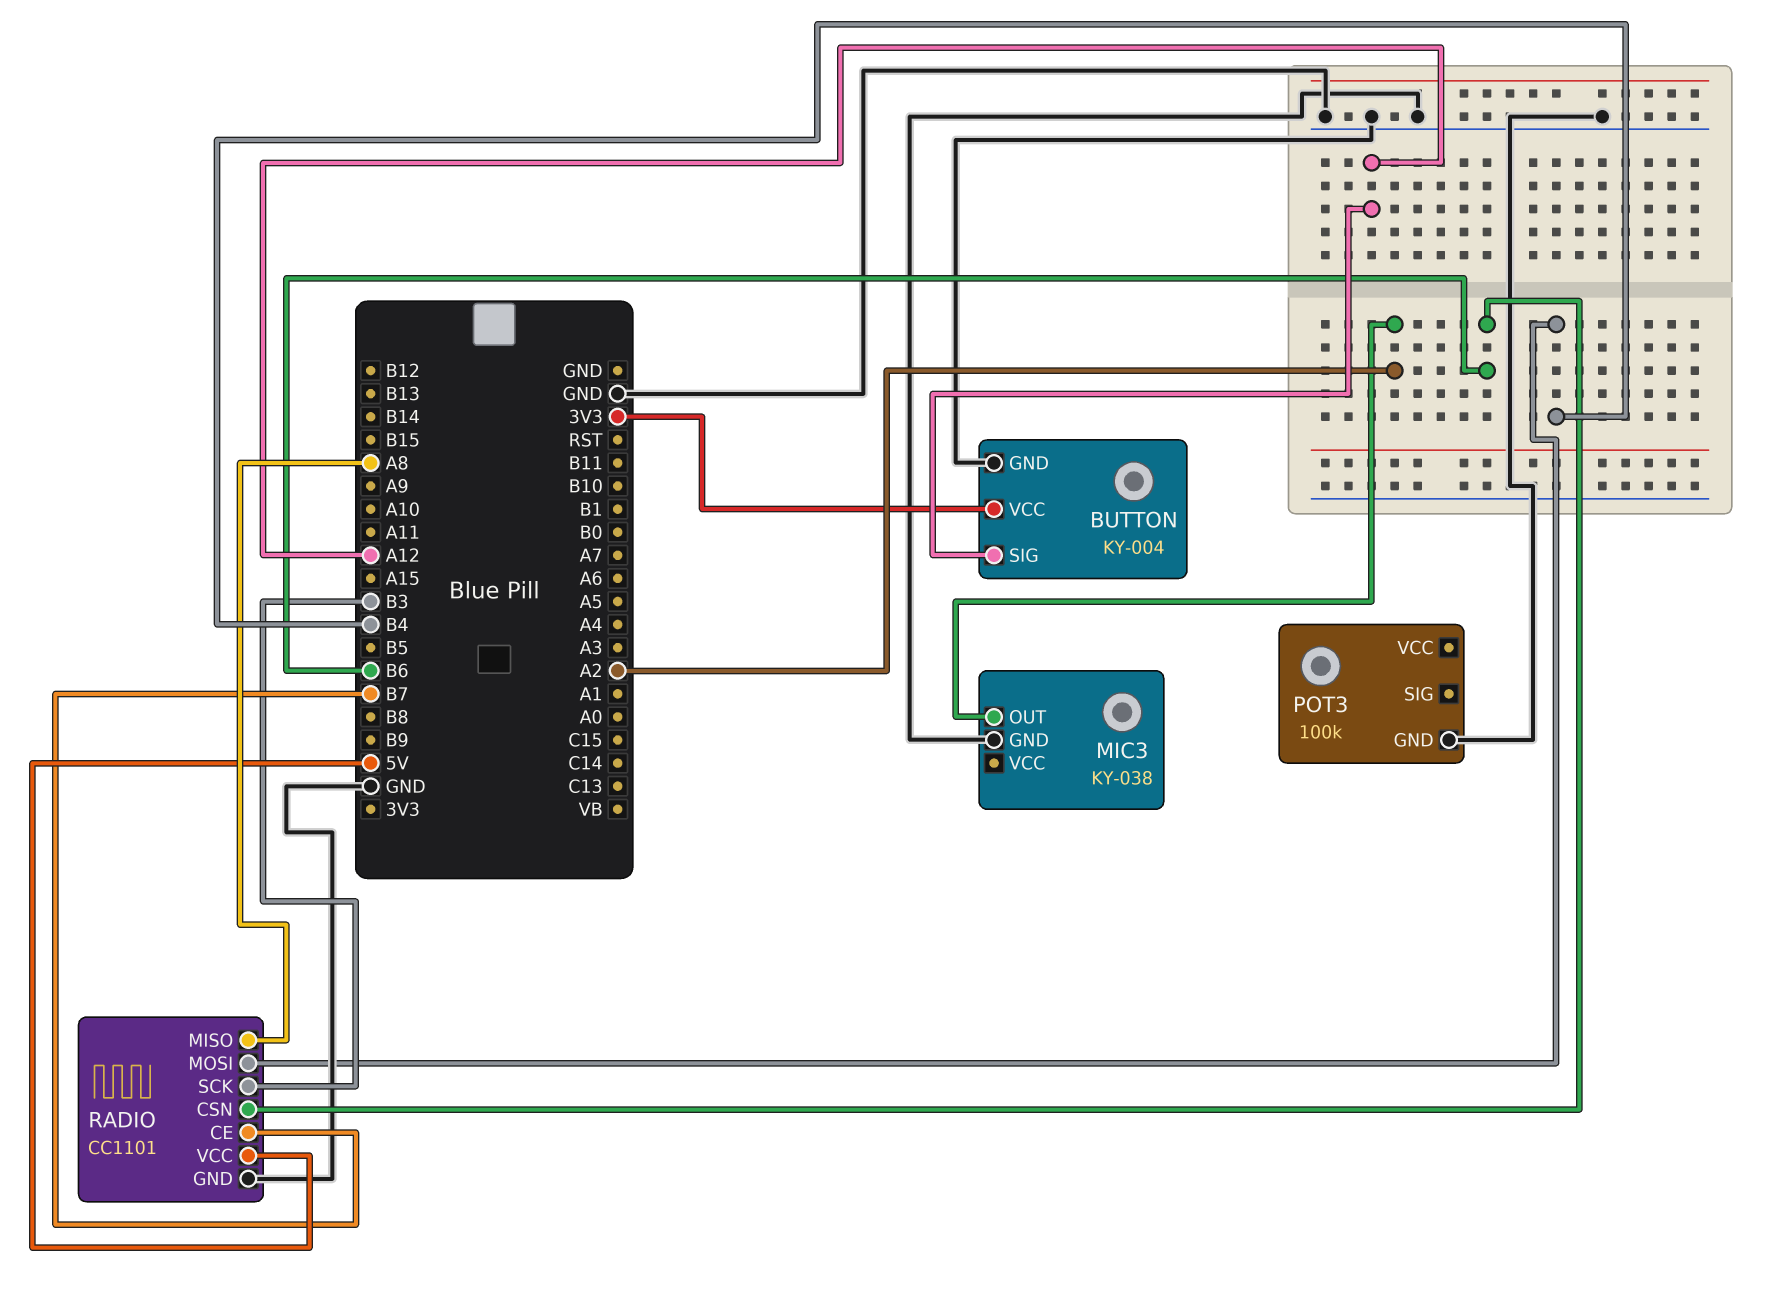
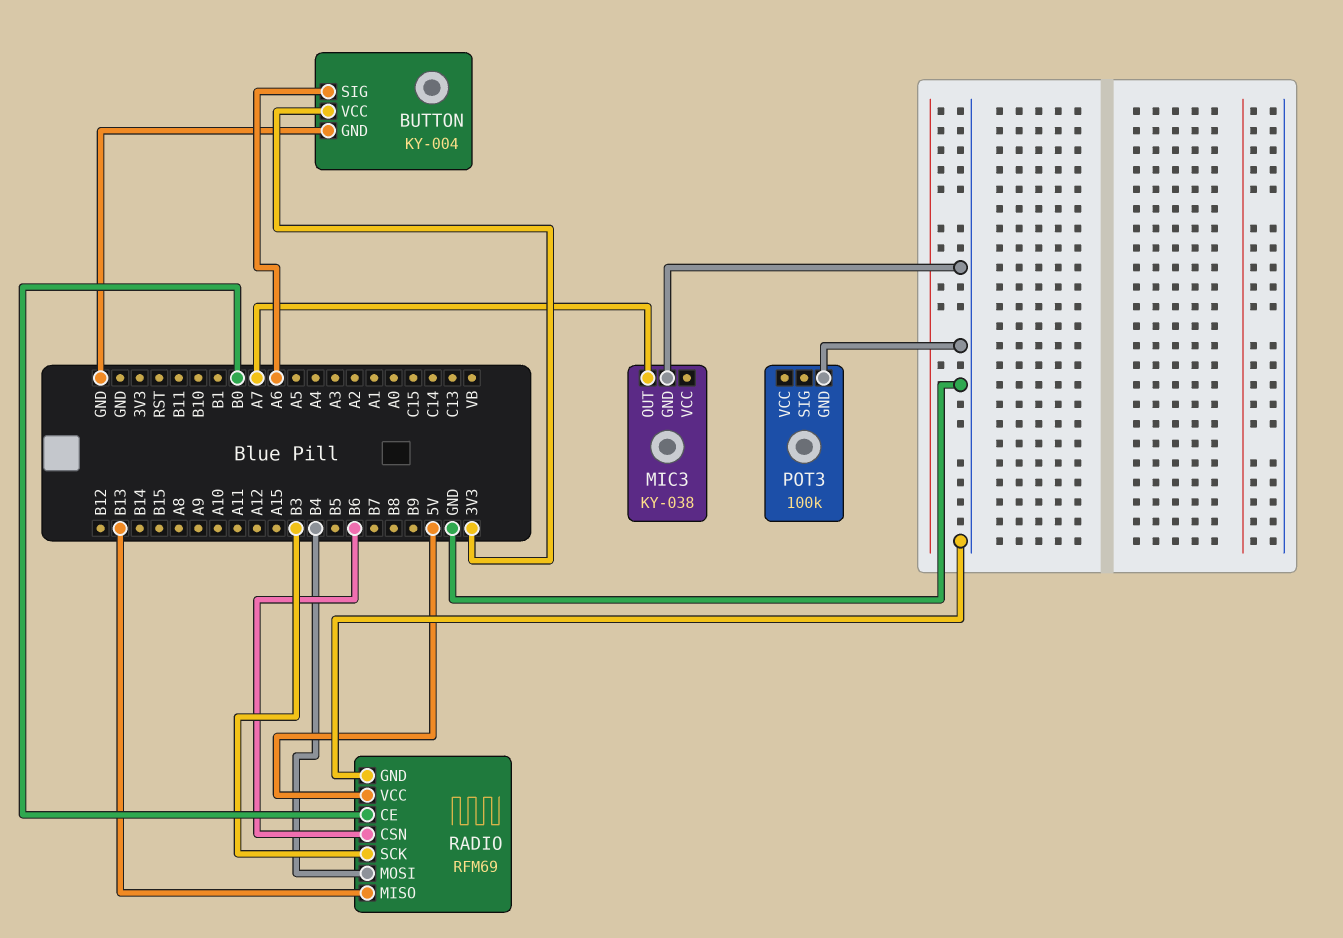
BUTTON pin SIG: A12 -> A6
MIC3 pin OUT: A2 -> A7
RADIO: CC1101 -> RFM69
RADIO pin CE: B7 -> B0
RADIO pin MISO: A8 -> B13

